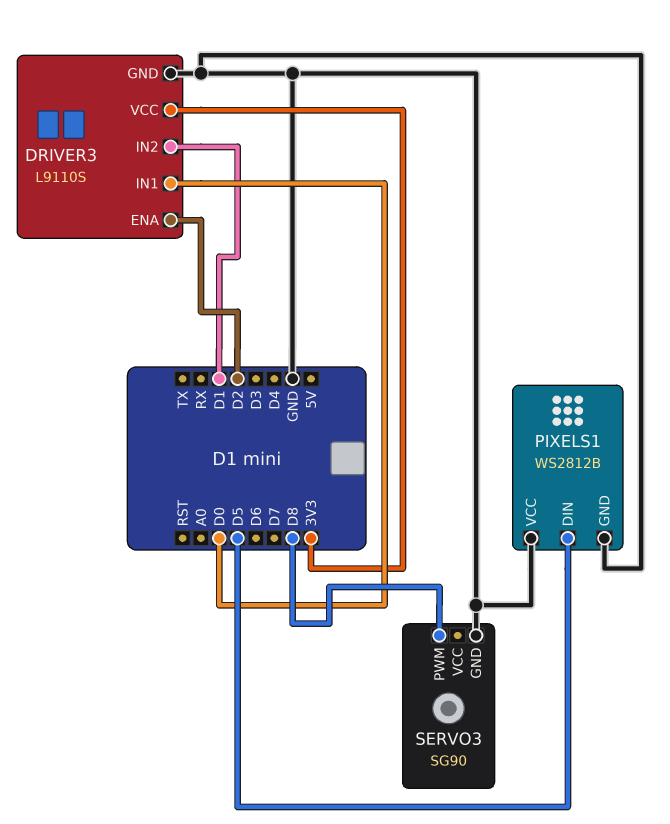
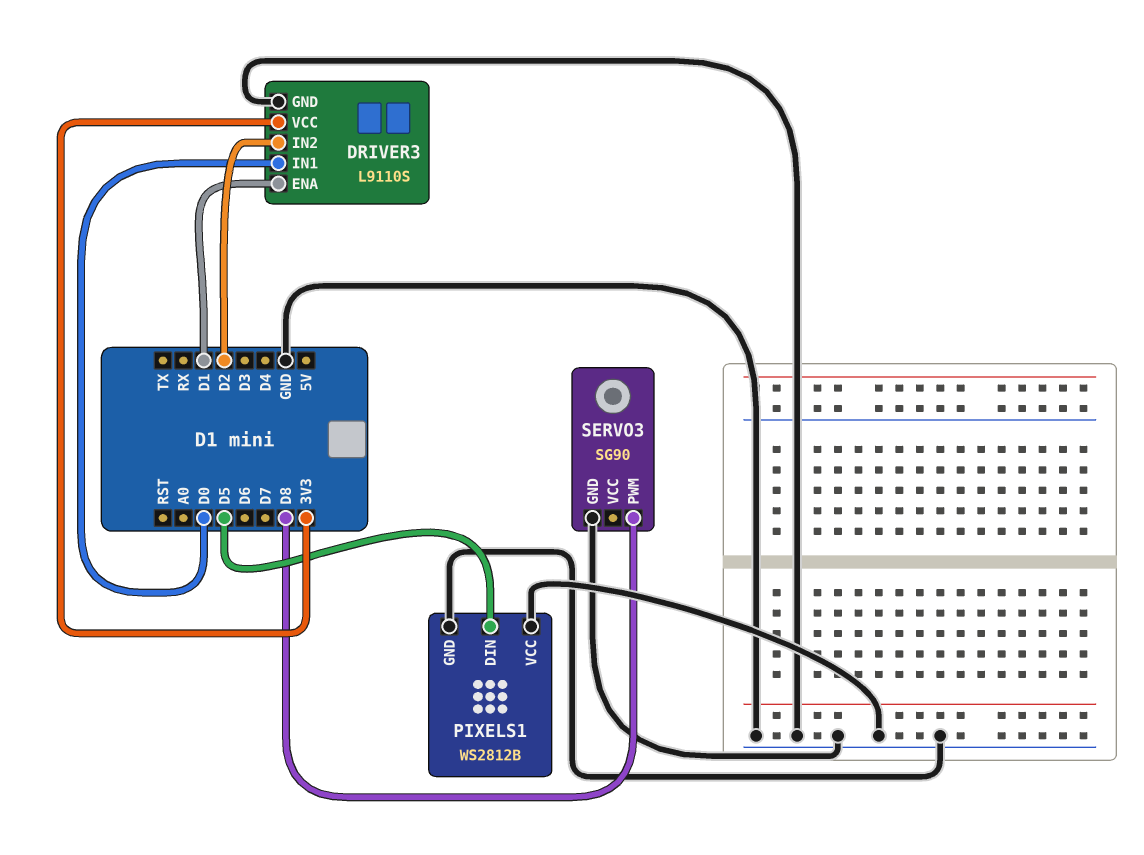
DRIVER3 pin ENA: D2 -> D1
DRIVER3 pin IN2: D1 -> D2

